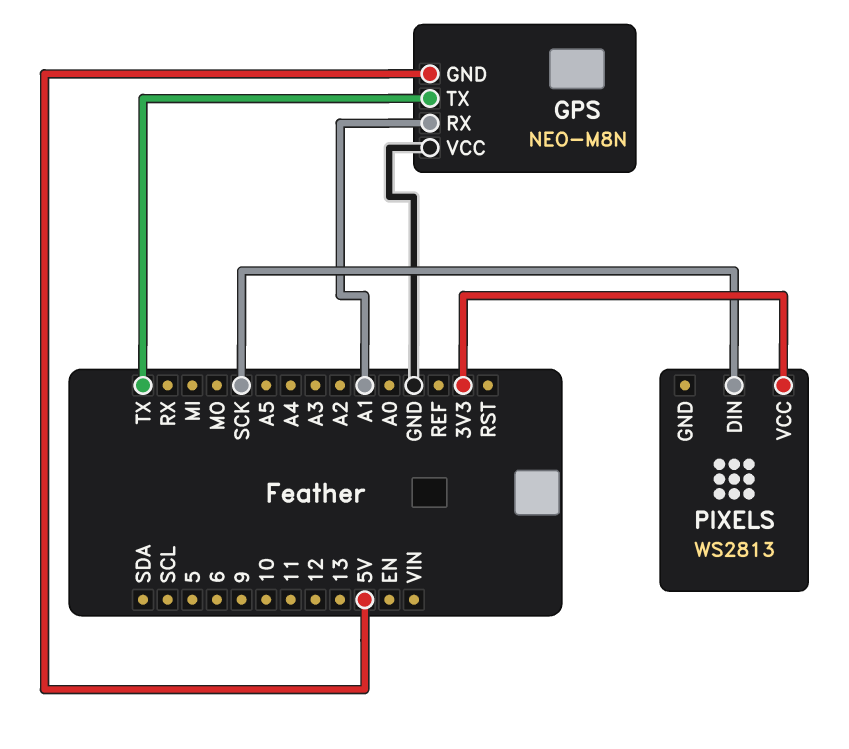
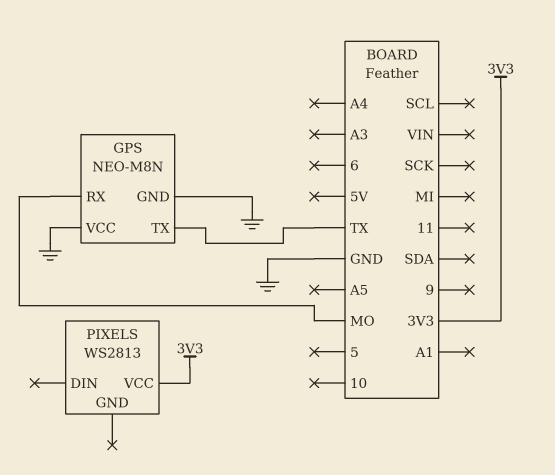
GPS pin GND: 5V -> GND
GPS pin RX: A1 -> MO
PIXELS pin DIN: SCK -> none

